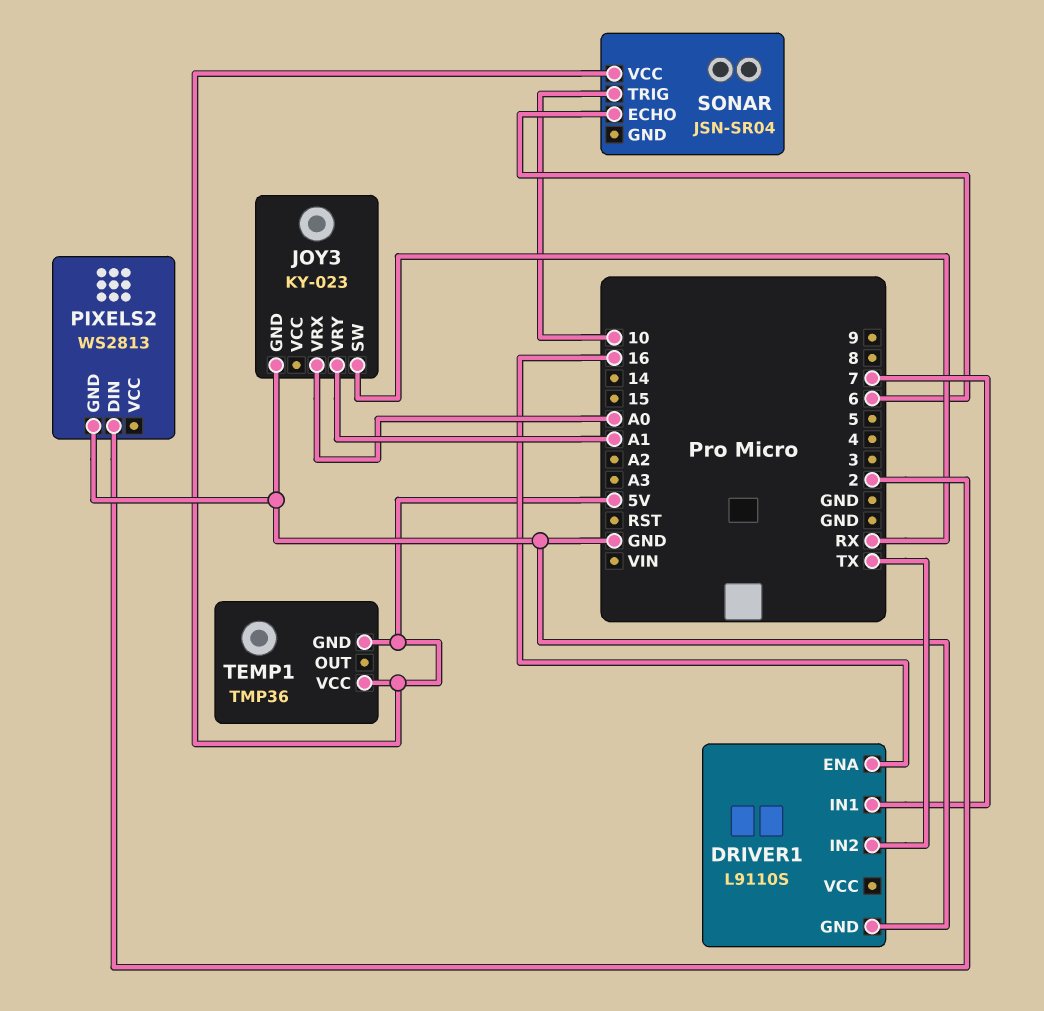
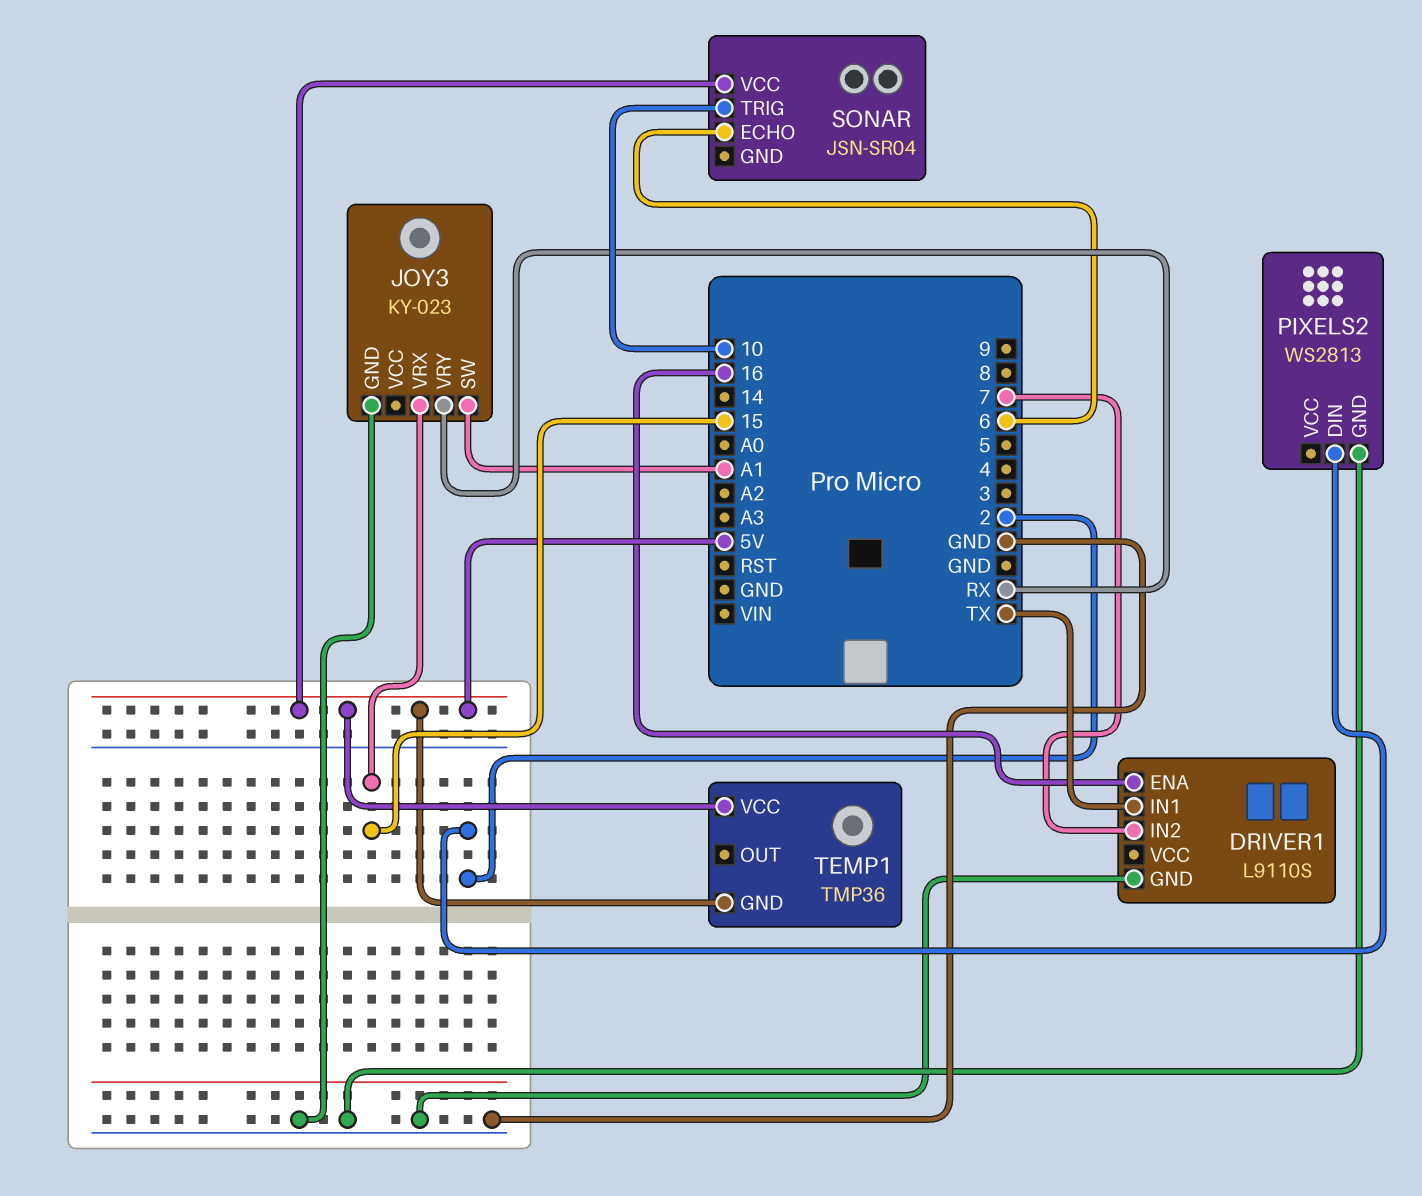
DRIVER1 pin IN1: 7 -> TX
DRIVER1 pin IN2: TX -> 7
JOY3 pin SW: RX -> A1
JOY3 pin VRX: A0 -> 15
JOY3 pin VRY: A1 -> RX

